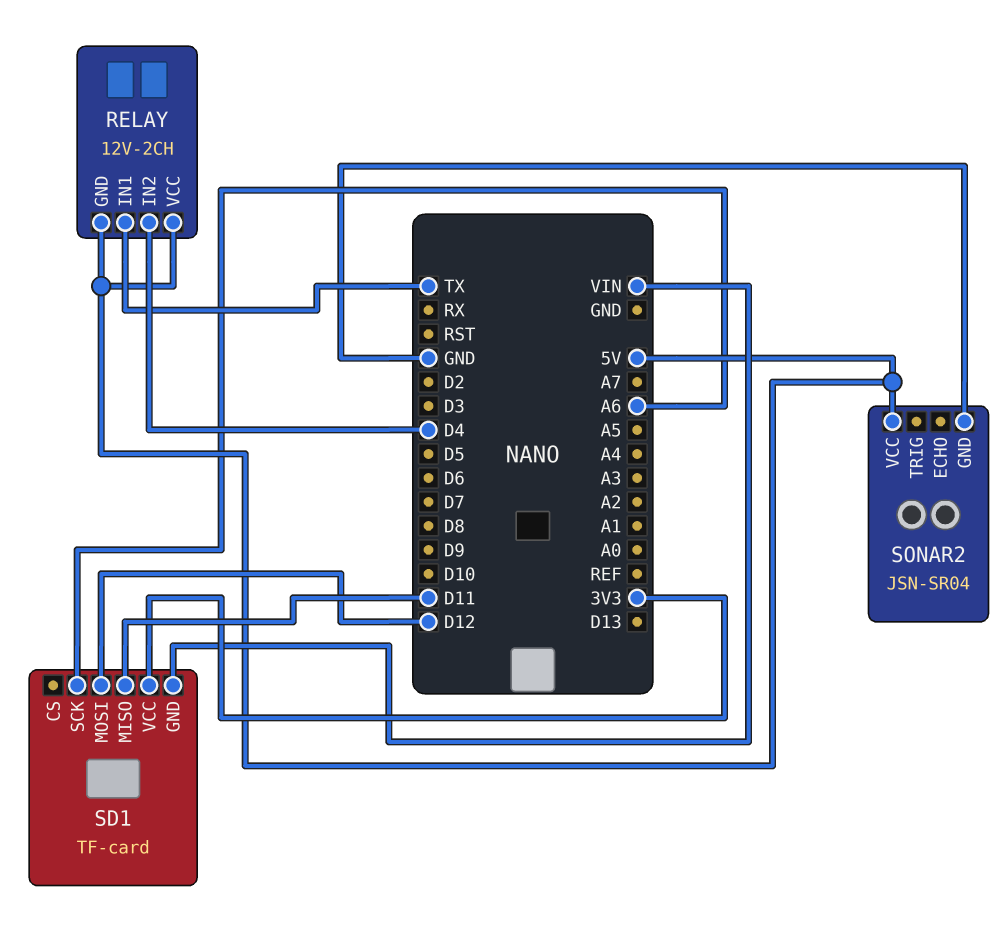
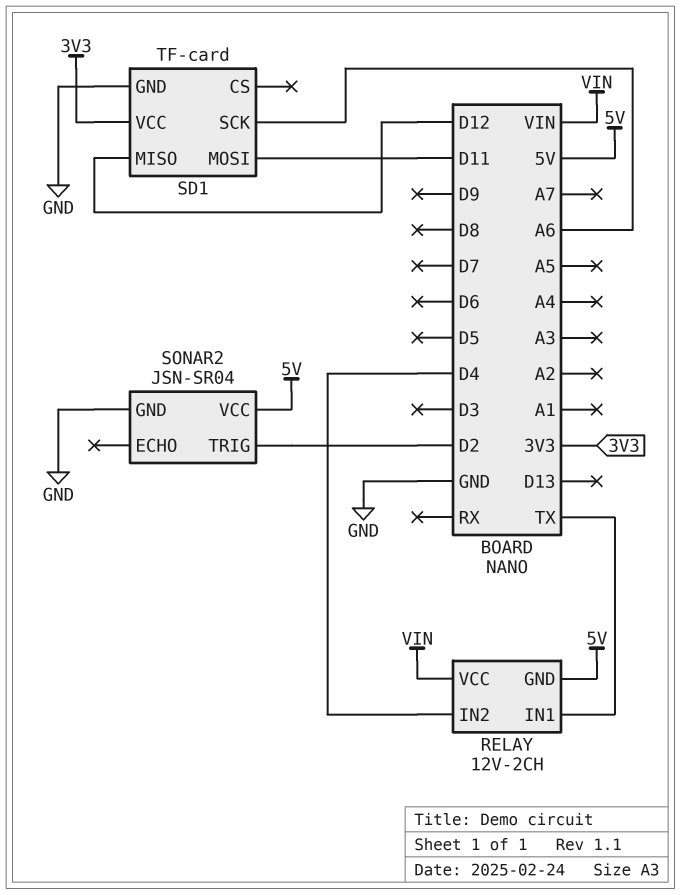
RELAY pin VCC: 5V -> VIN
SD1 pin GND: VIN -> GND
SD1 pin MISO: D11 -> D12
SD1 pin MOSI: D12 -> D11
SONAR2 pin TRIG: none -> D2

